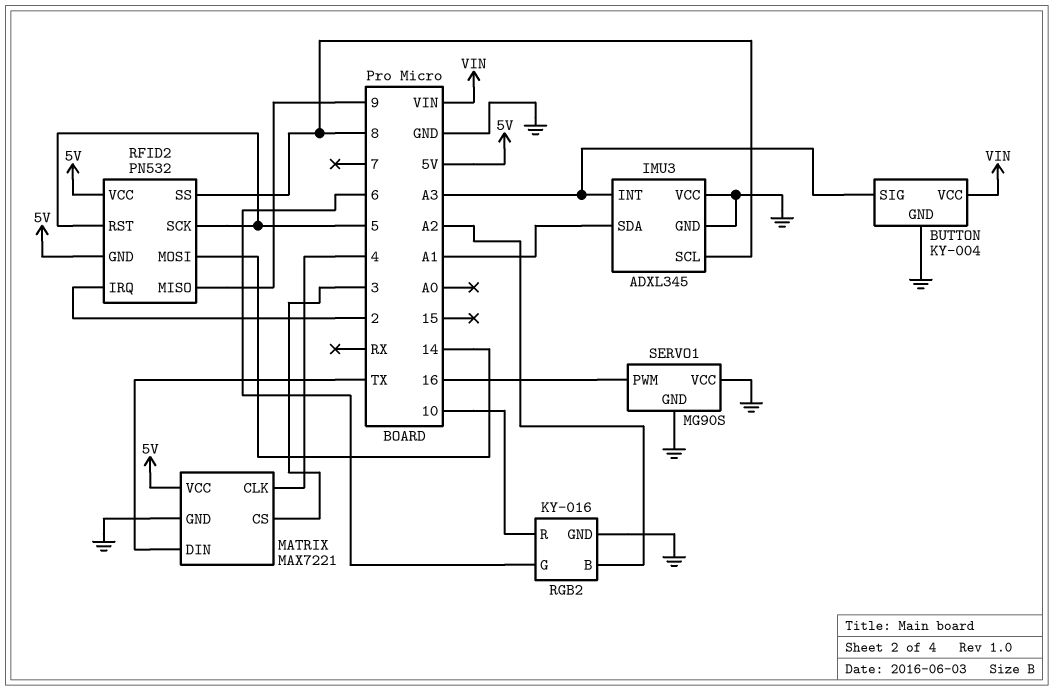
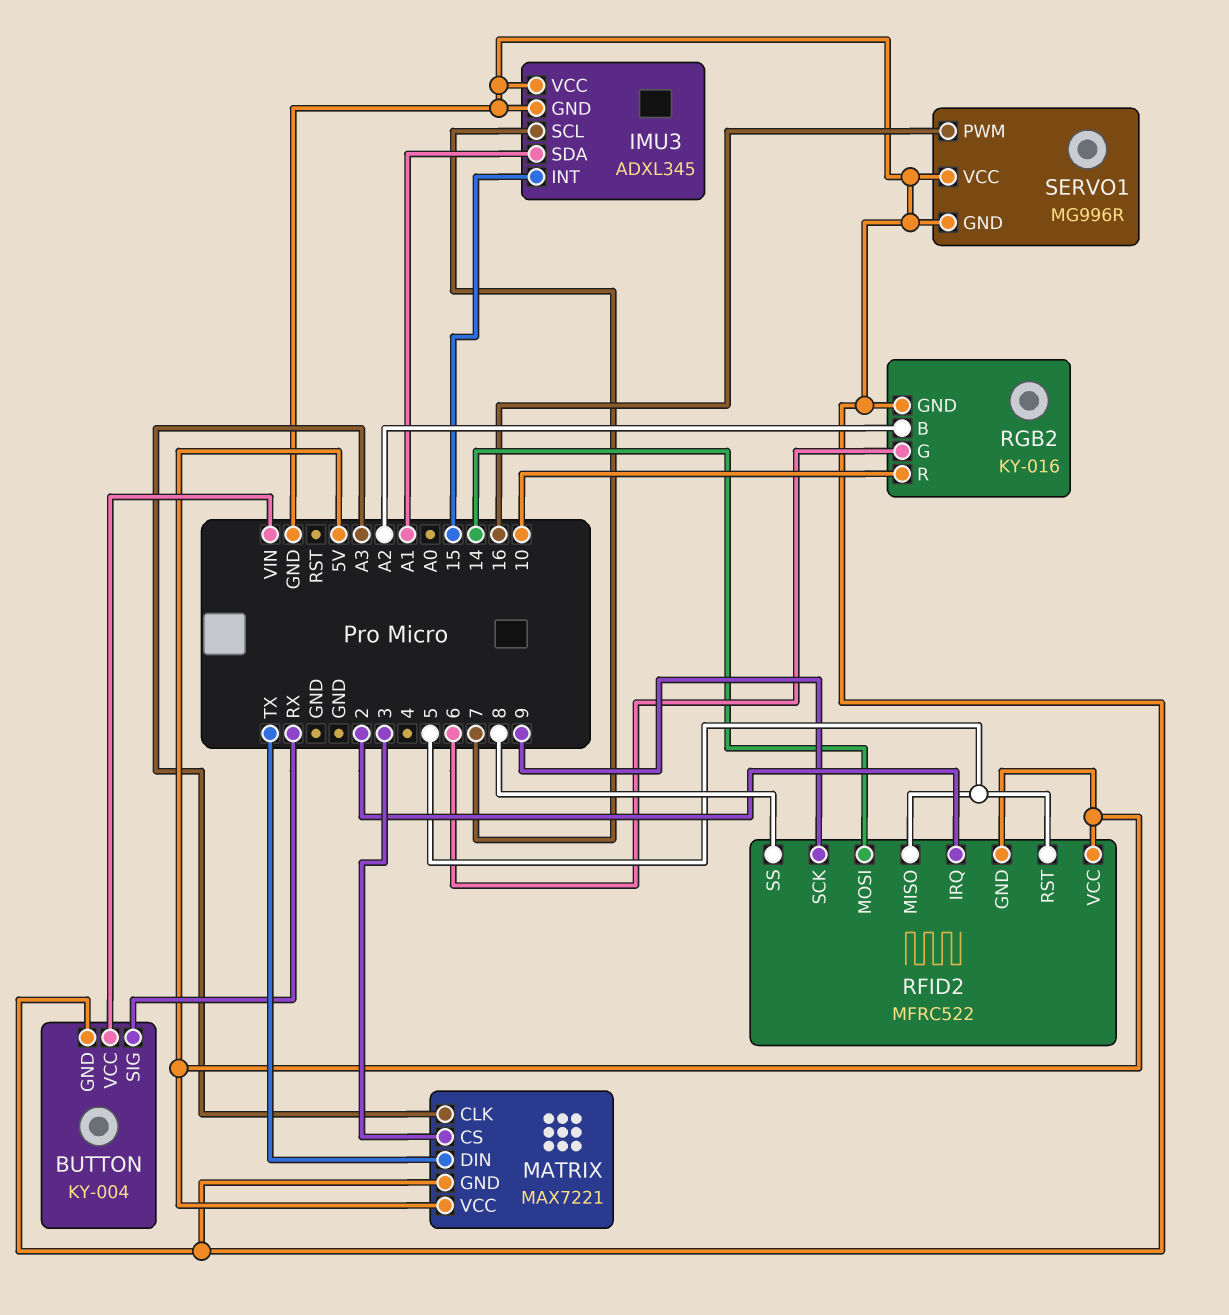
BUTTON pin SIG: A3 -> RX
IMU3 pin INT: A3 -> 15
IMU3 pin SCL: 8 -> 7
MATRIX pin CLK: 4 -> A3
RFID2: PN532 -> MFRC522
RFID2 pin MISO: 9 -> 5
RFID2 pin SCK: 5 -> 9
SERVO1: MG90S -> MG996R

